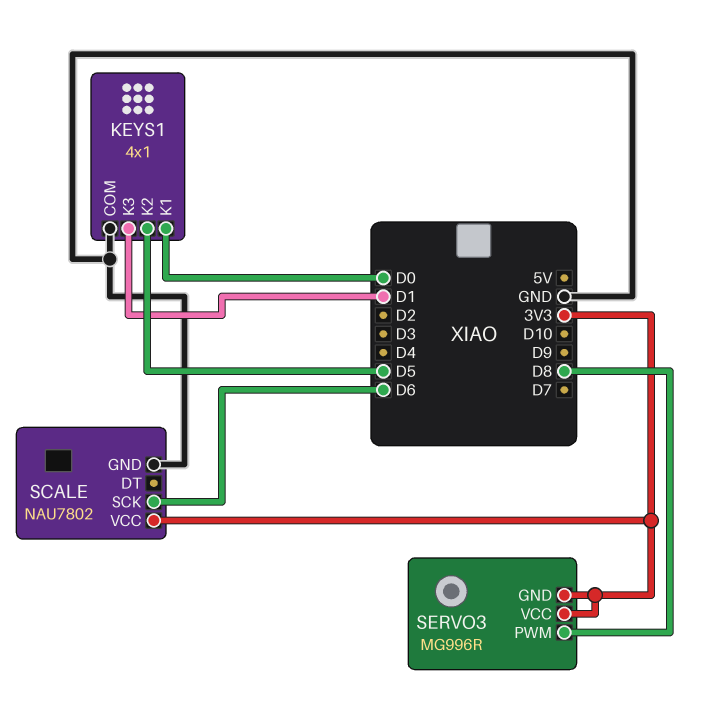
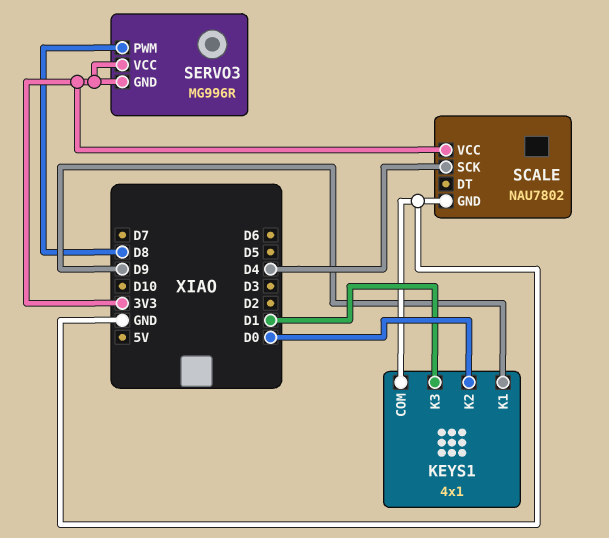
KEYS1 pin K1: D0 -> D9
KEYS1 pin K2: D5 -> D0
SCALE pin SCK: D6 -> D4

